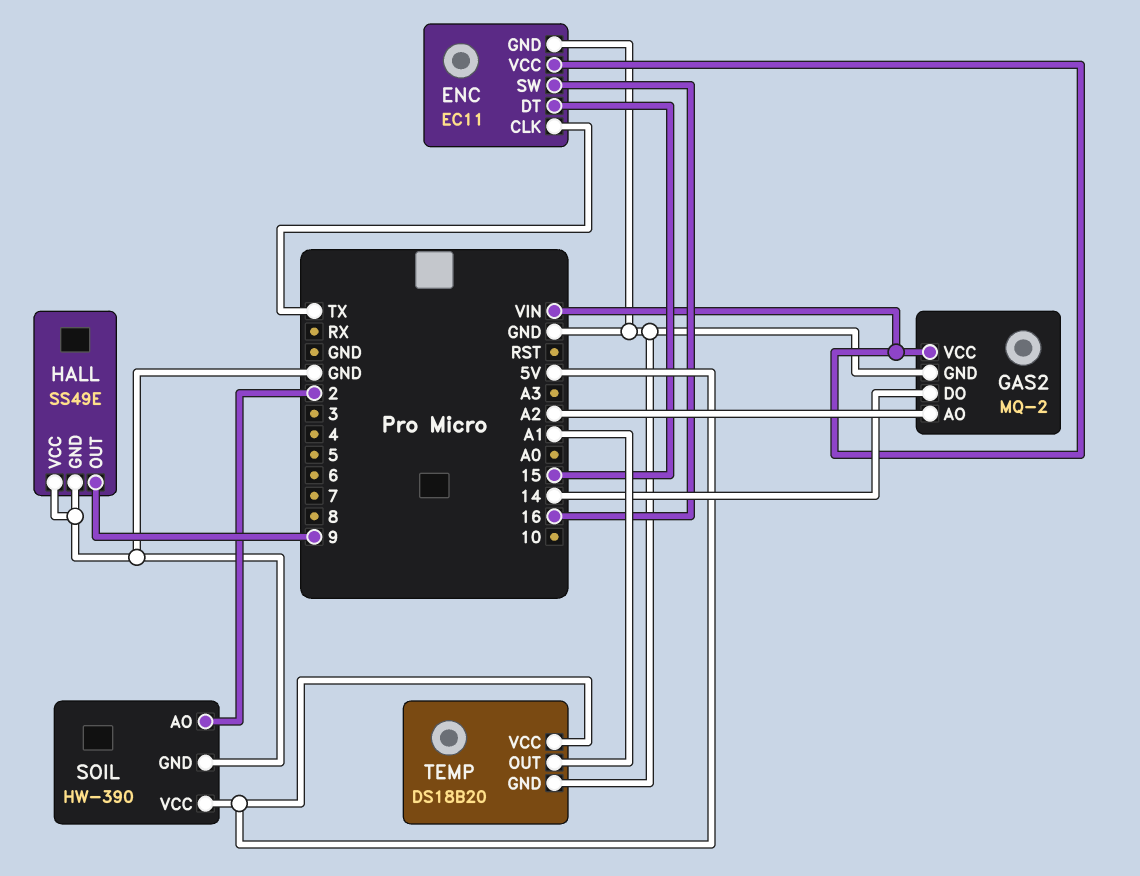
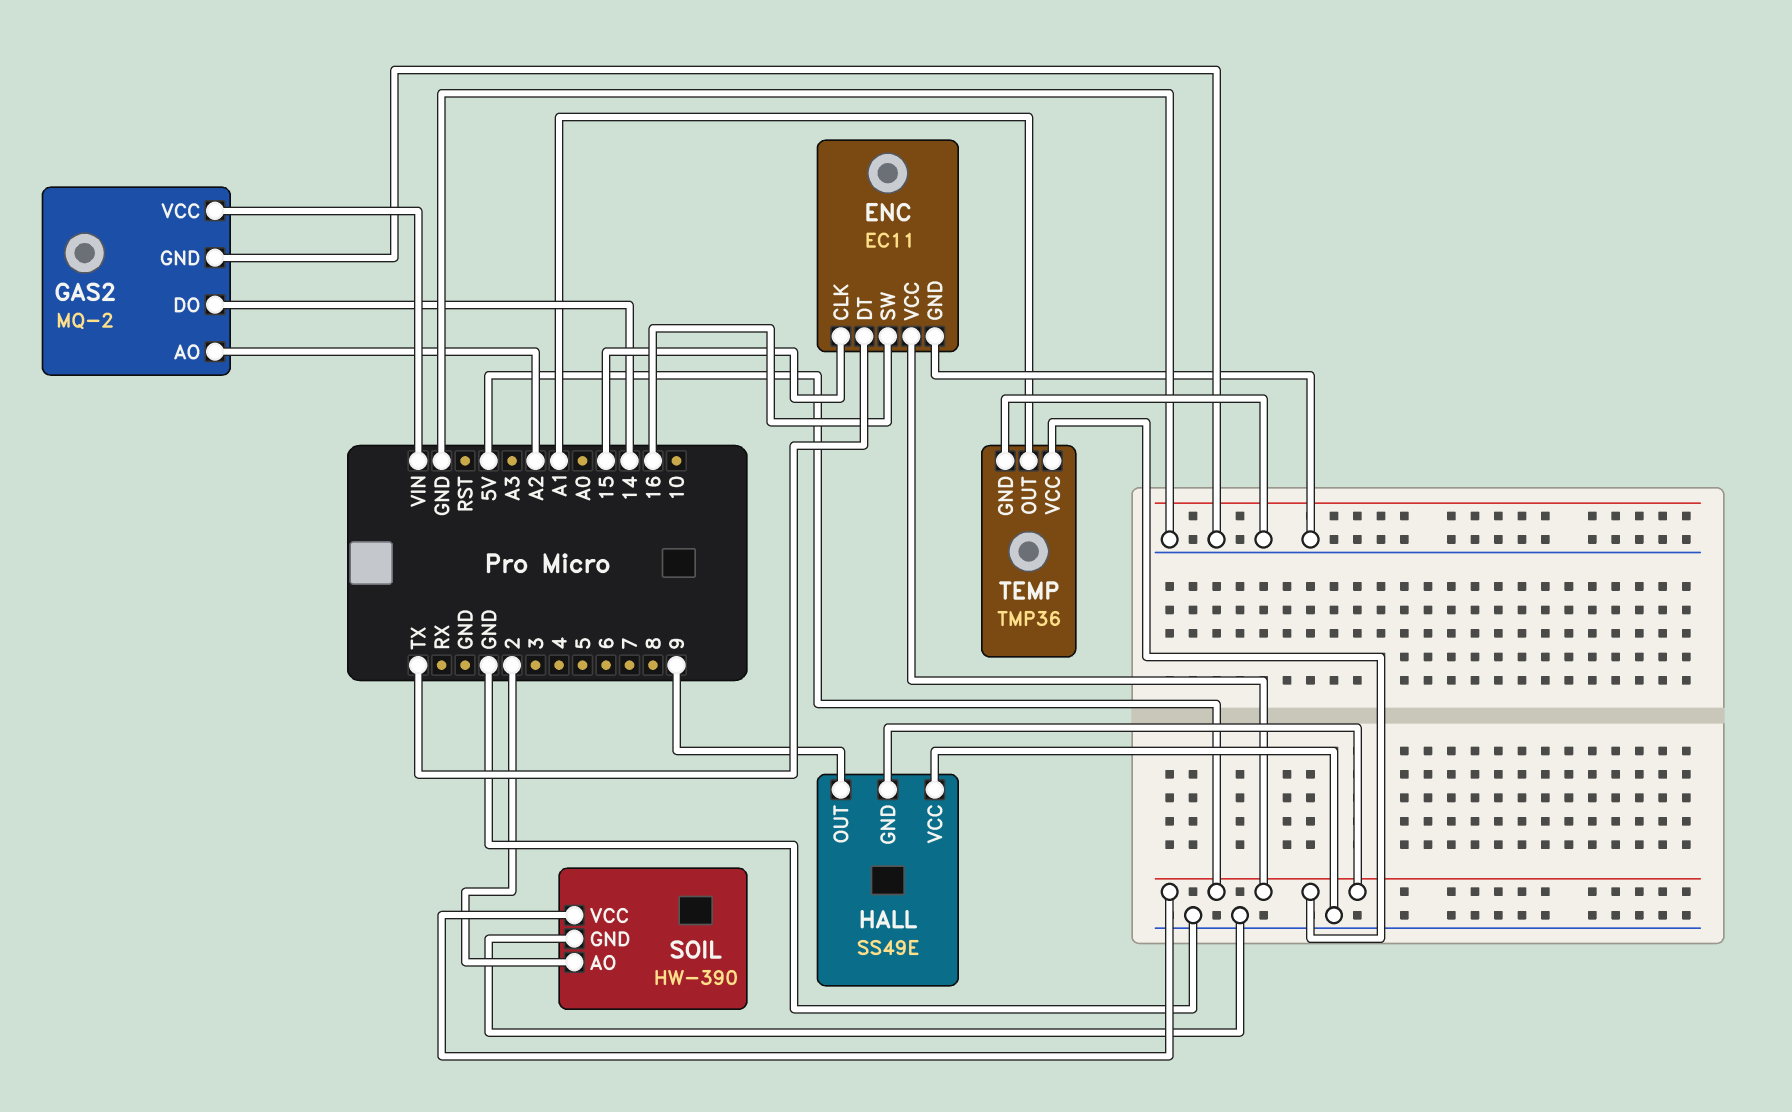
ENC pin CLK: TX -> 15
ENC pin DT: 15 -> TX
ENC pin VCC: VIN -> 5V
HALL pin GND: GND -> 5V
TEMP: DS18B20 -> TMP36

